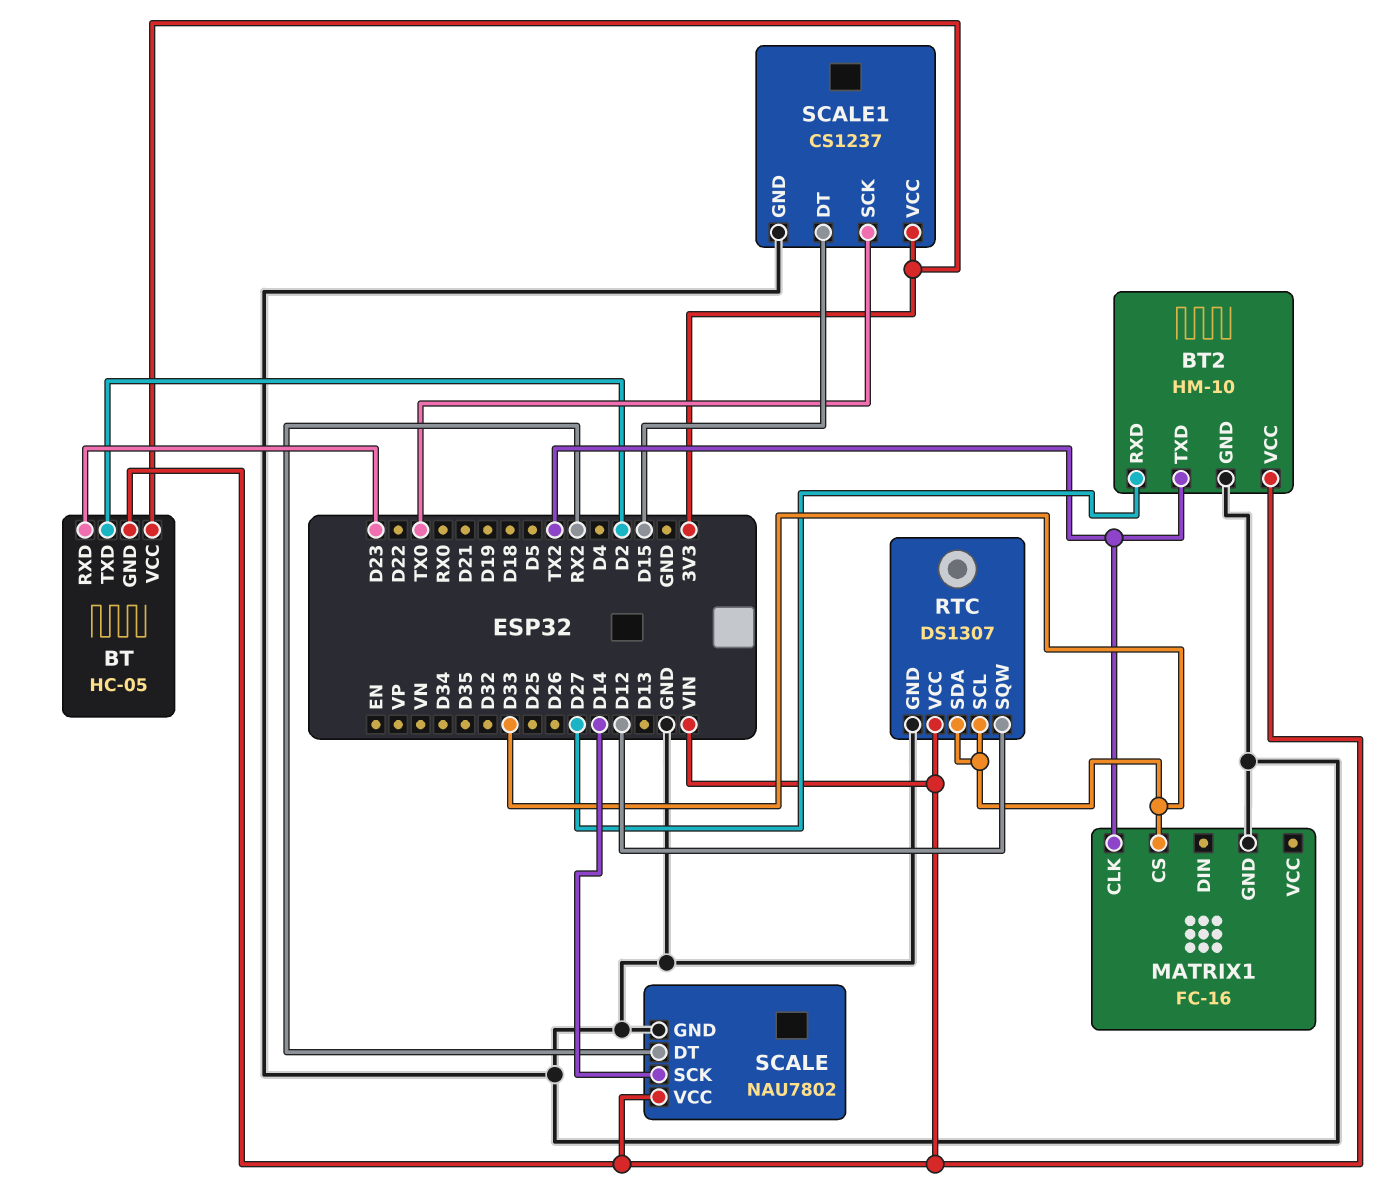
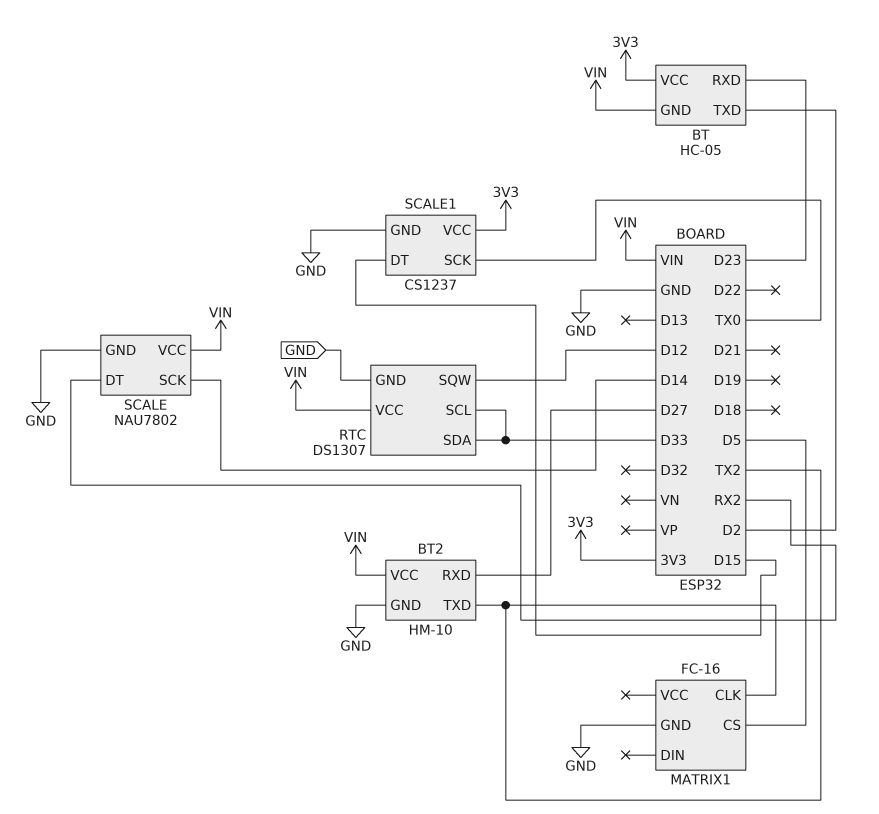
MATRIX1 pin CS: D33 -> D5

